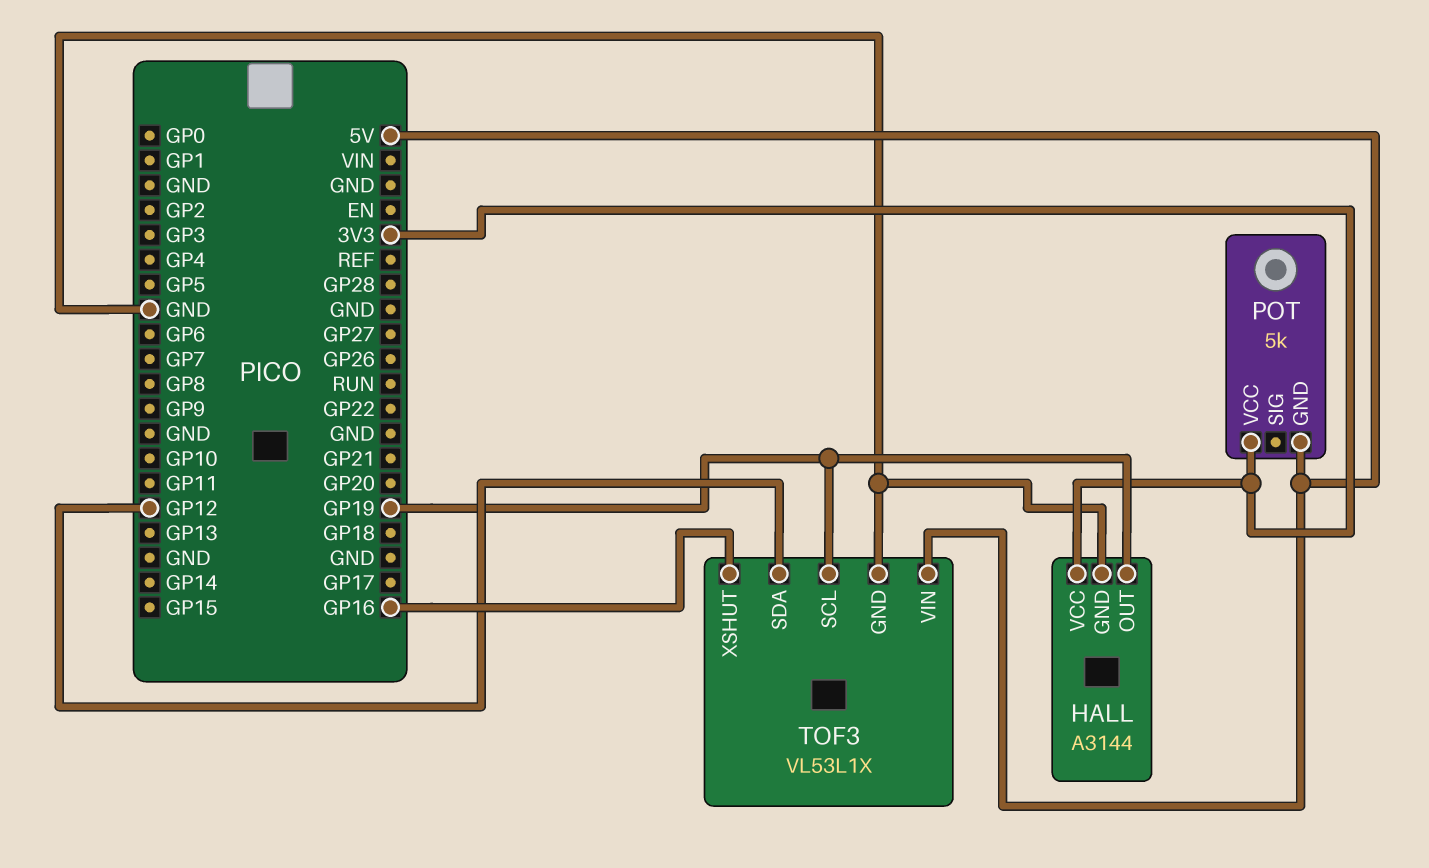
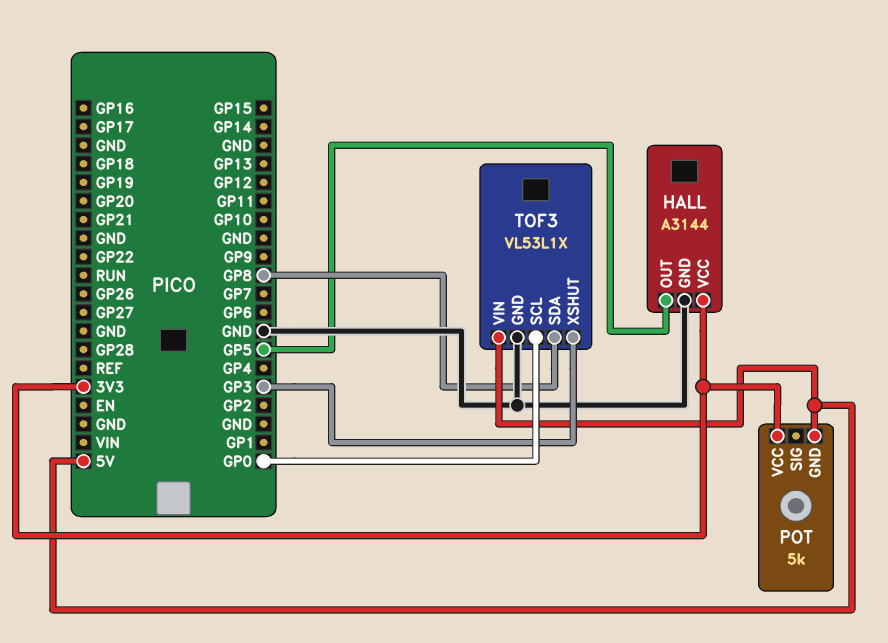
HALL pin OUT: GP19 -> GP5
TOF3 pin SCL: GP19 -> GP0
TOF3 pin SDA: GP12 -> GP8
TOF3 pin XSHUT: GP16 -> GP3

